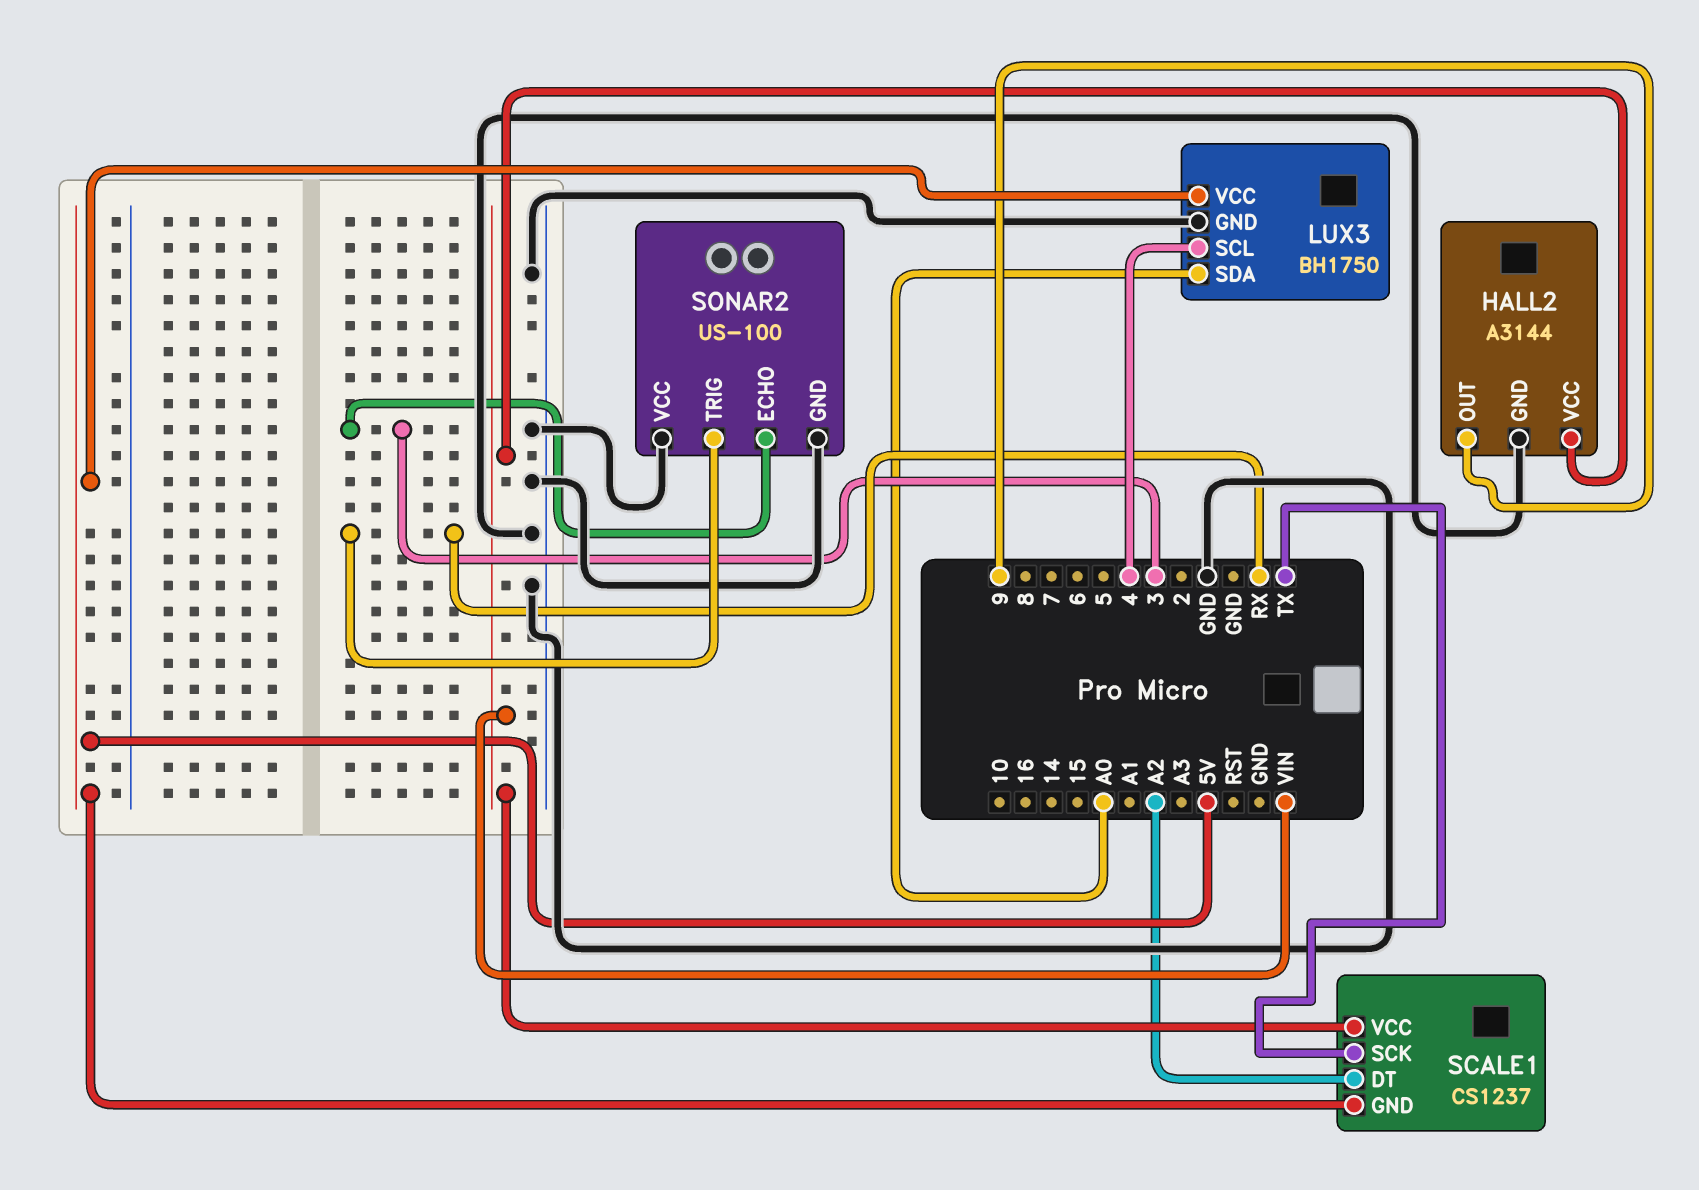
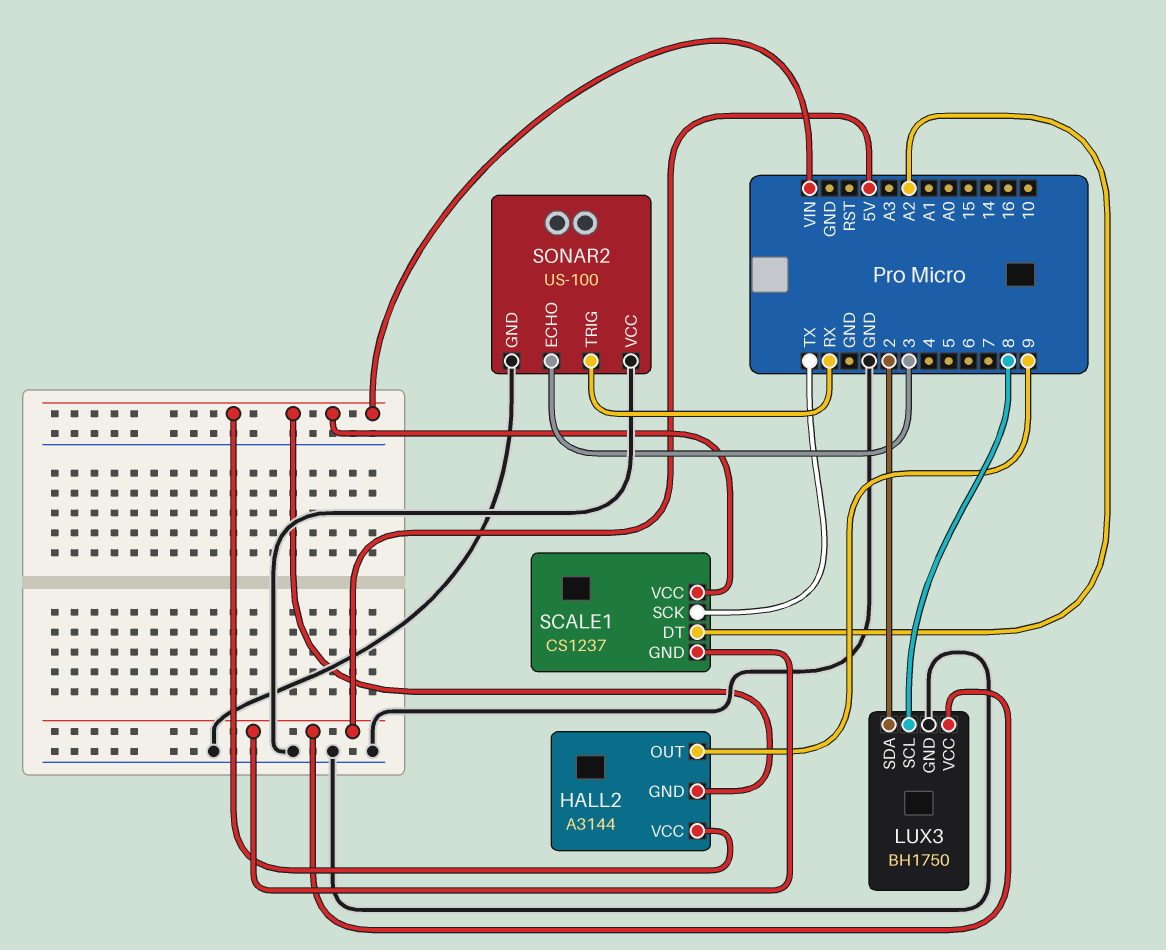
HALL2 pin GND: GND -> VIN
LUX3 pin SCL: 4 -> 8
LUX3 pin SDA: A0 -> 2

